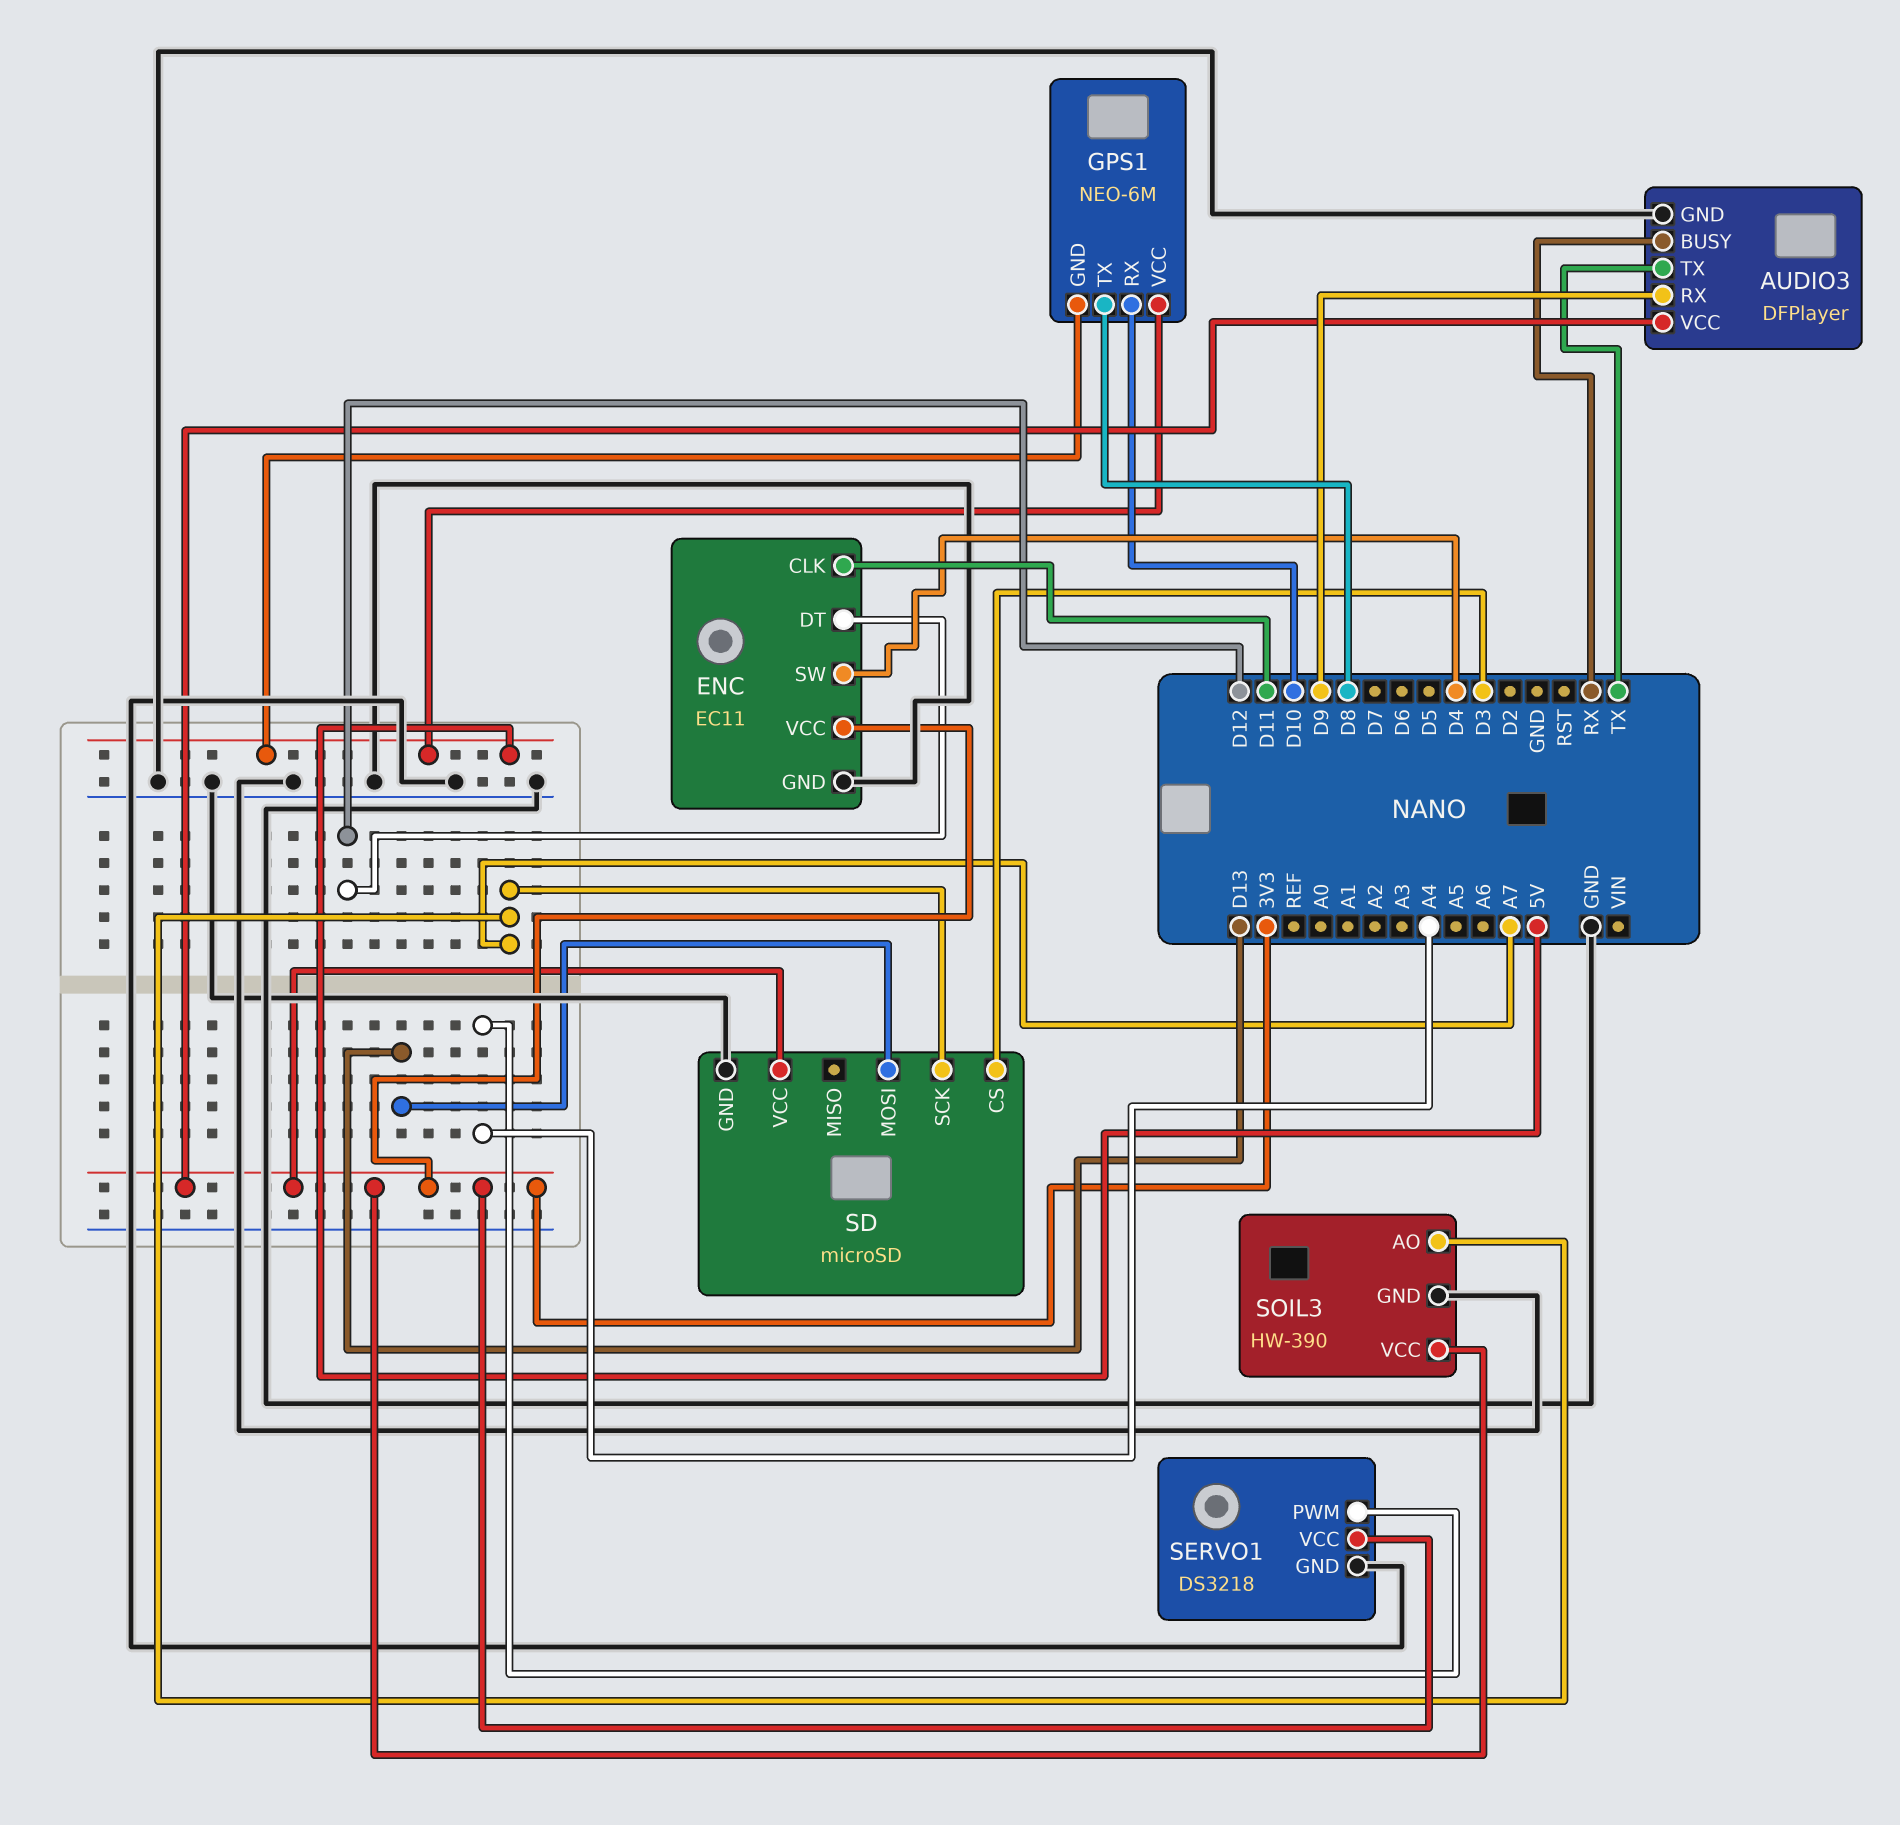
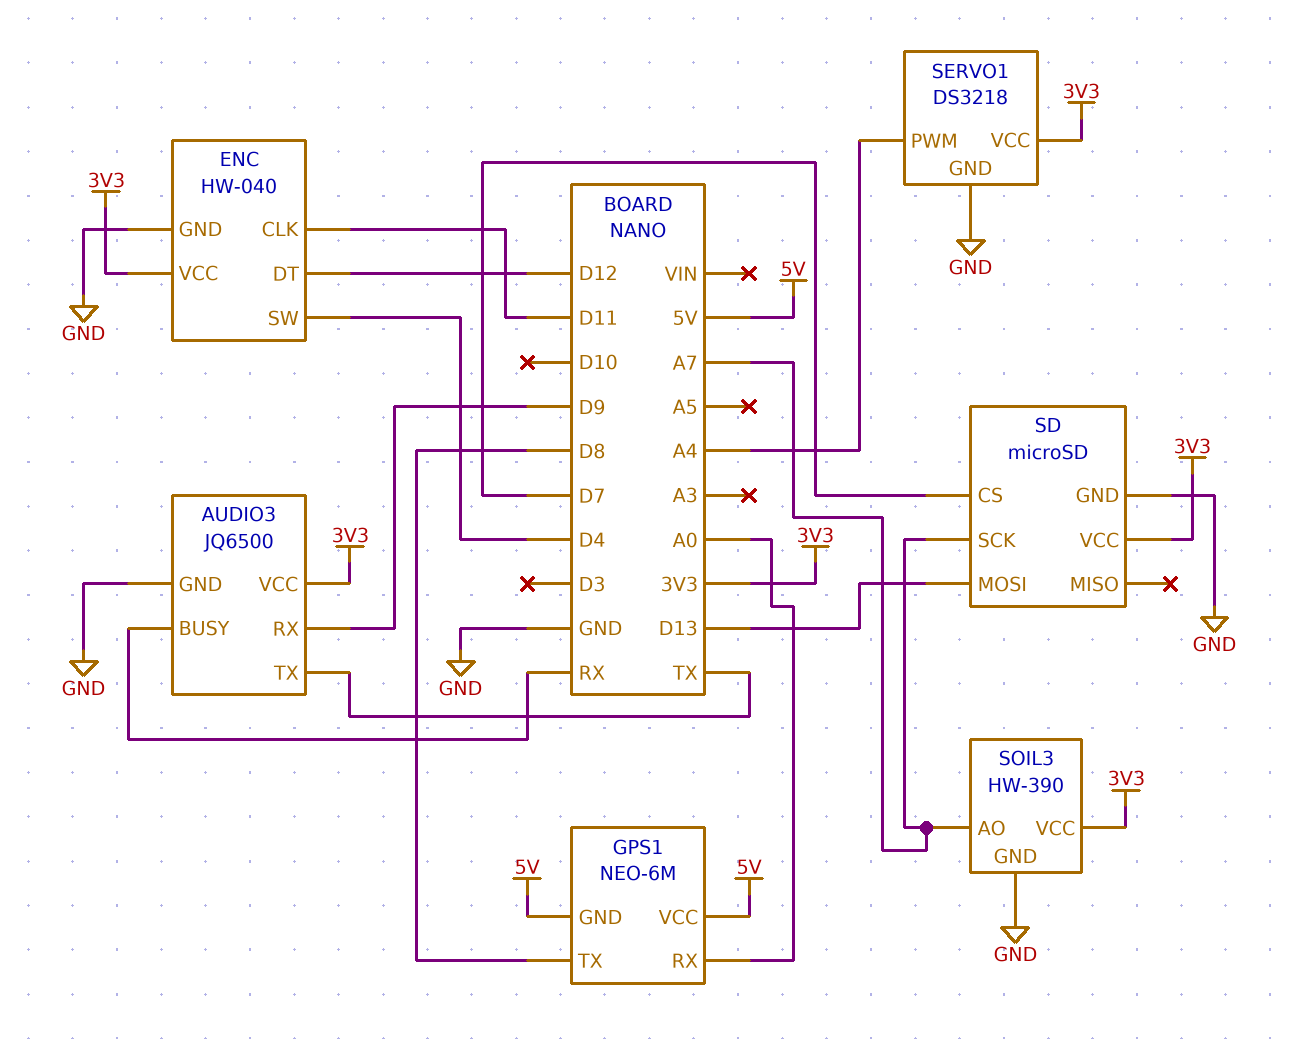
AUDIO3: DFPlayer -> JQ6500
ENC: EC11 -> HW-040
GPS1 pin RX: D10 -> A0
SD pin CS: D3 -> D7

